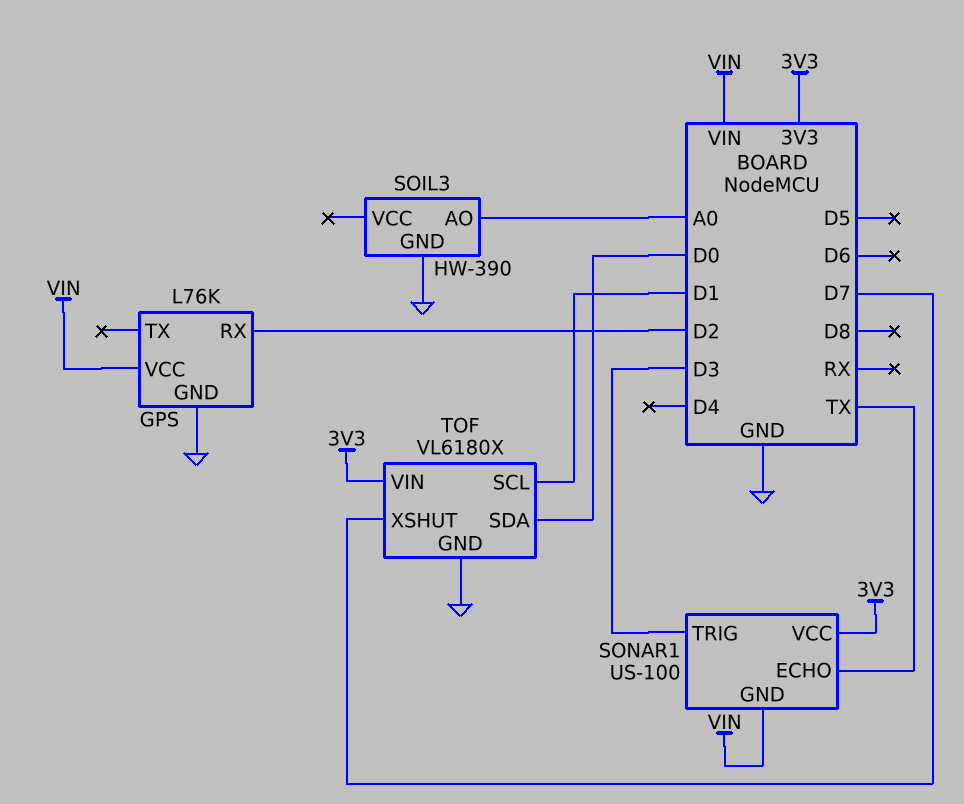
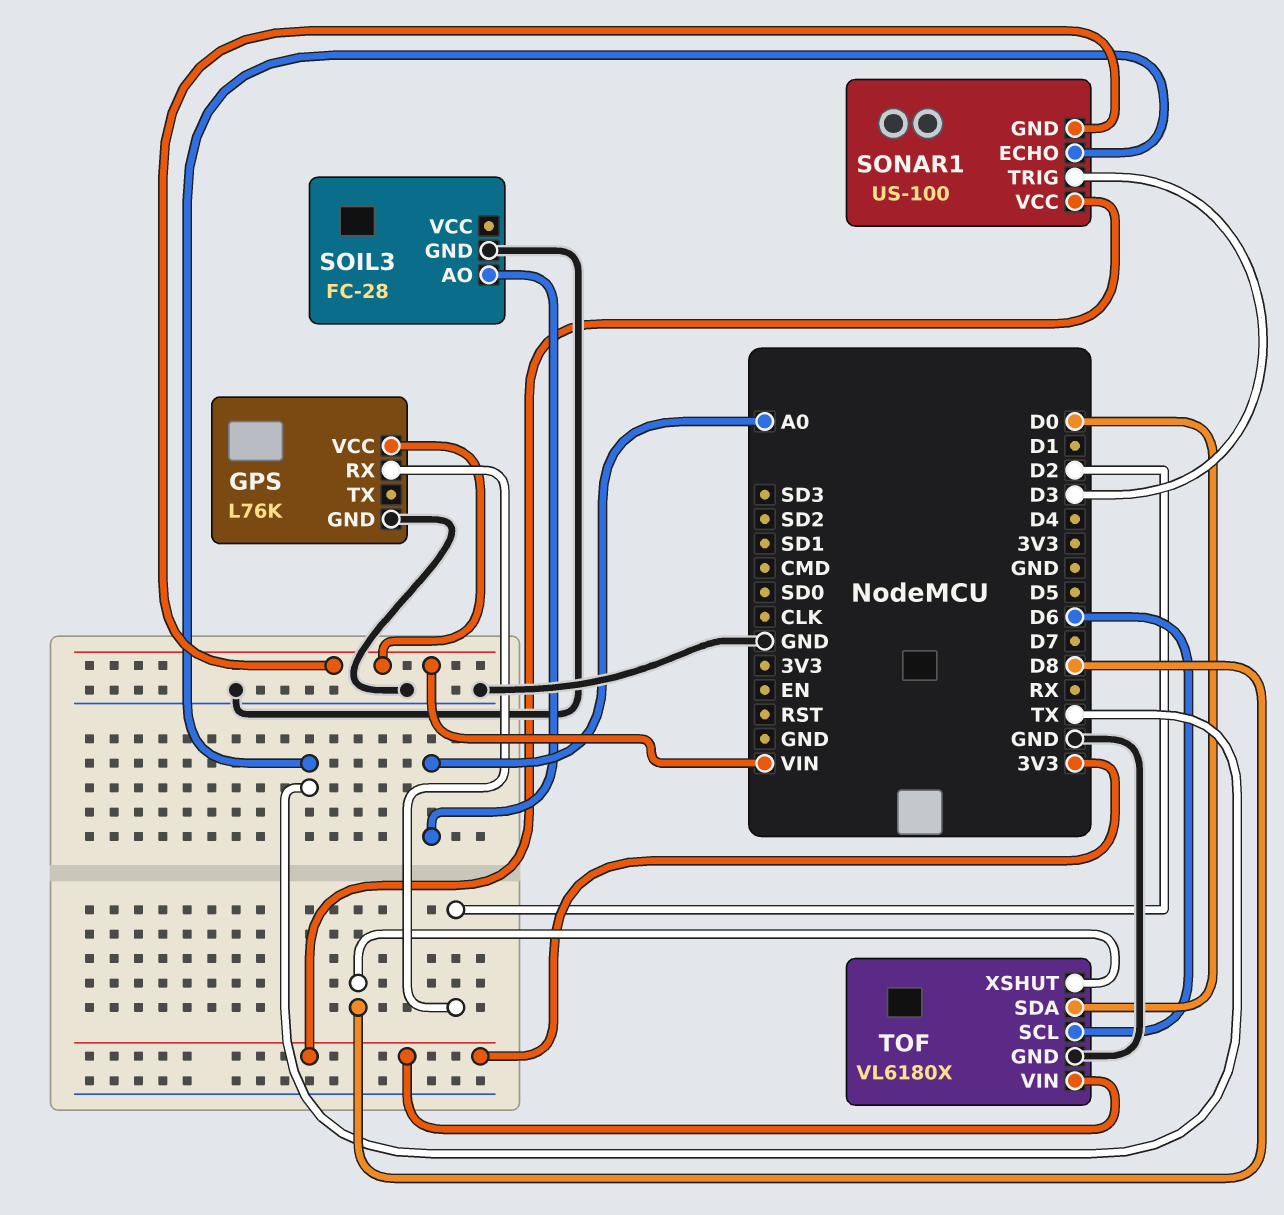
SOIL3: HW-390 -> FC-28
TOF pin SCL: D1 -> D6
TOF pin XSHUT: D7 -> D8

